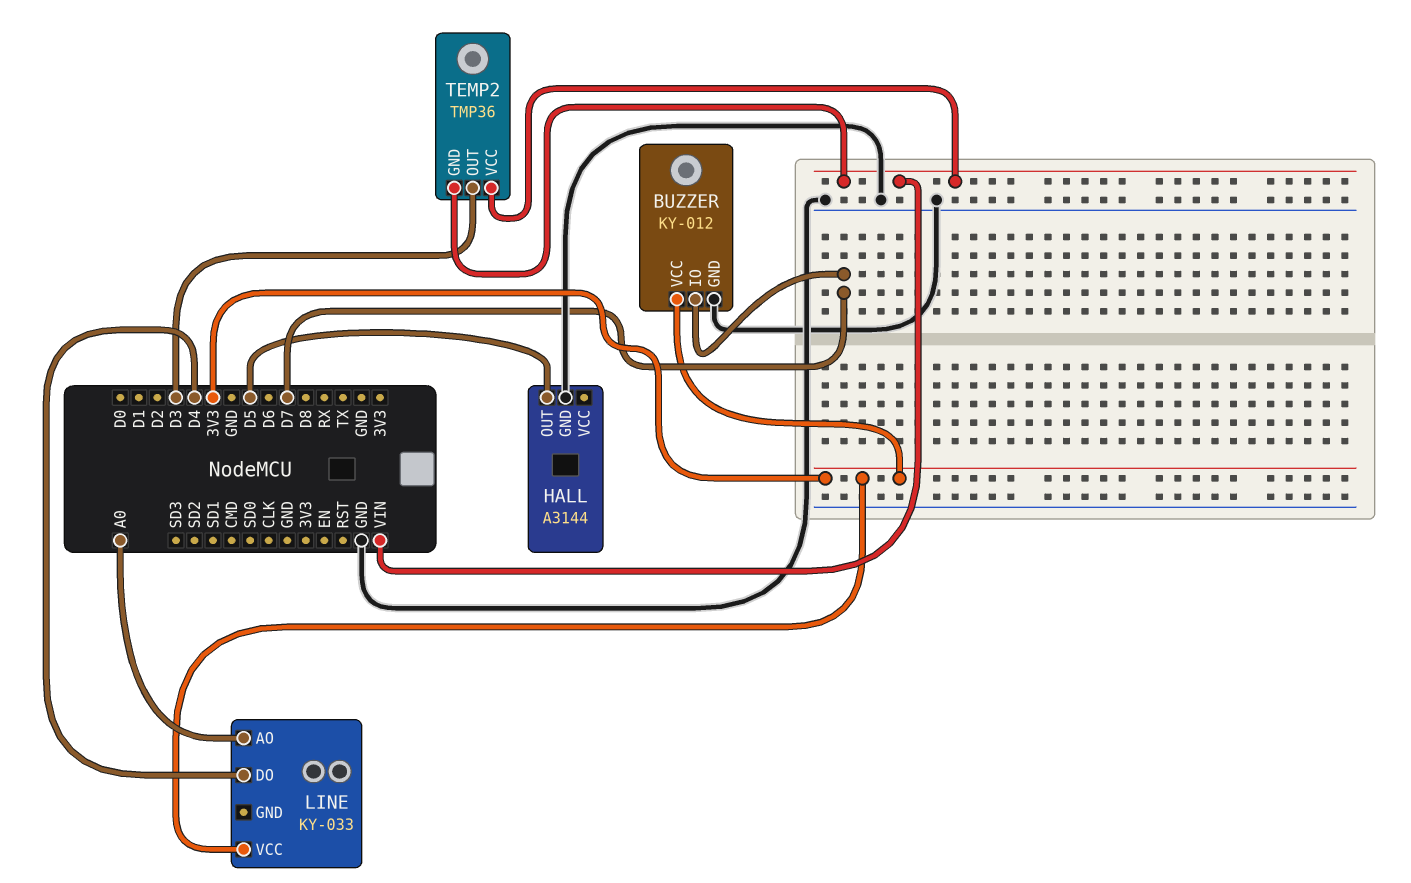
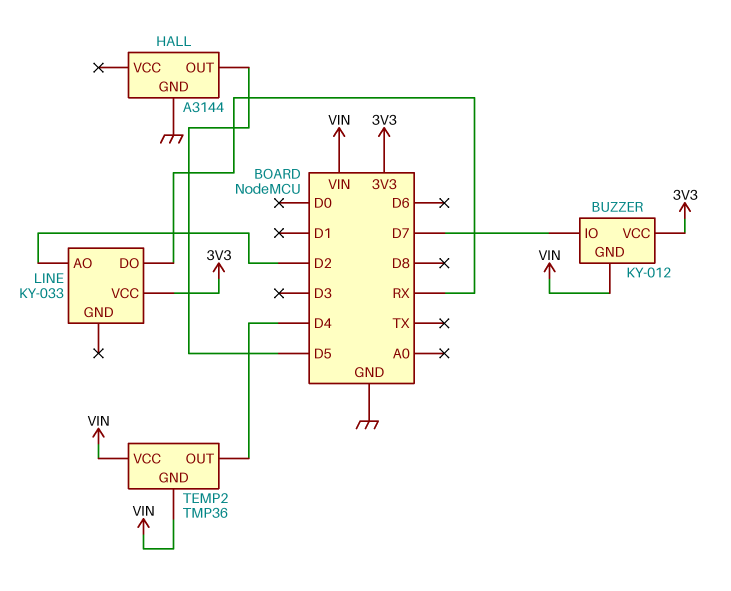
BUZZER pin GND: GND -> VIN
LINE pin AO: A0 -> D2
LINE pin DO: D4 -> RX
TEMP2 pin OUT: D3 -> D4

